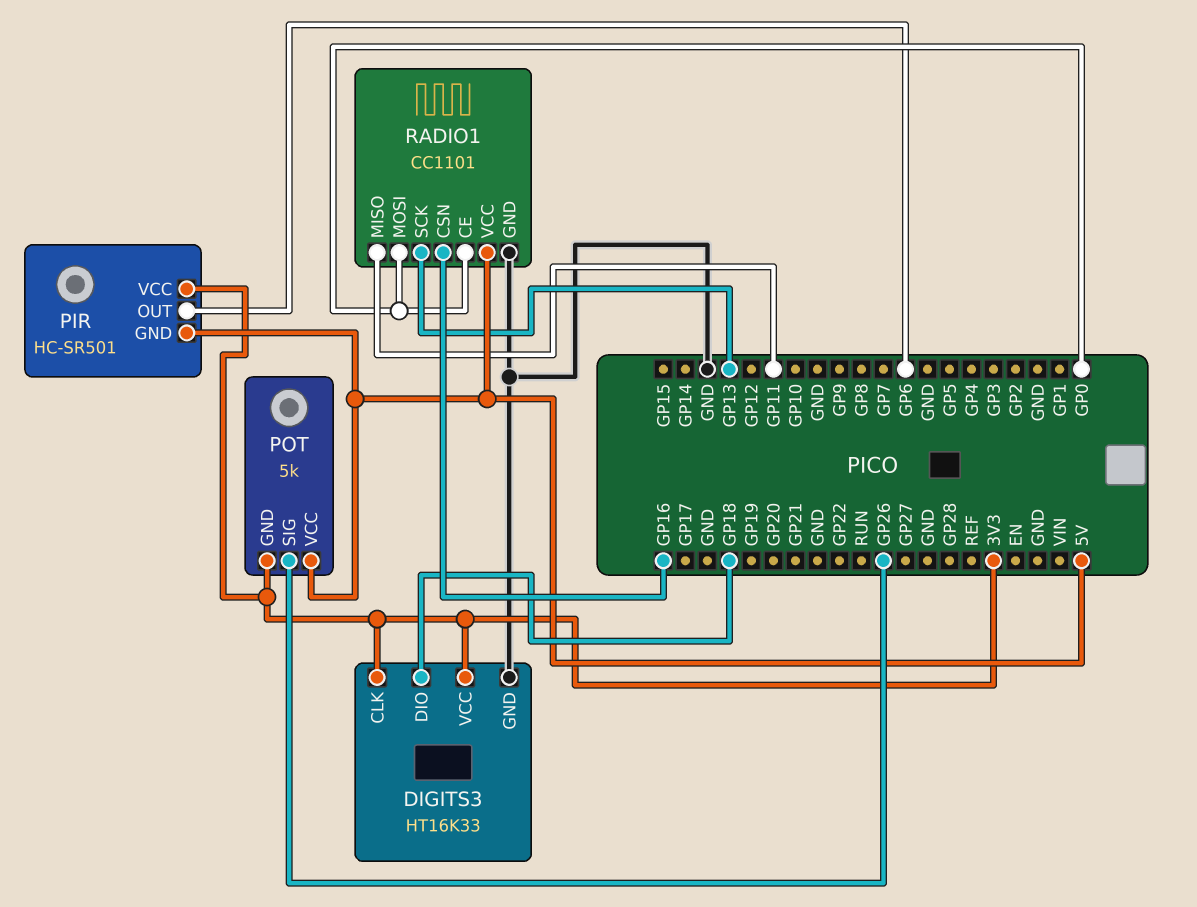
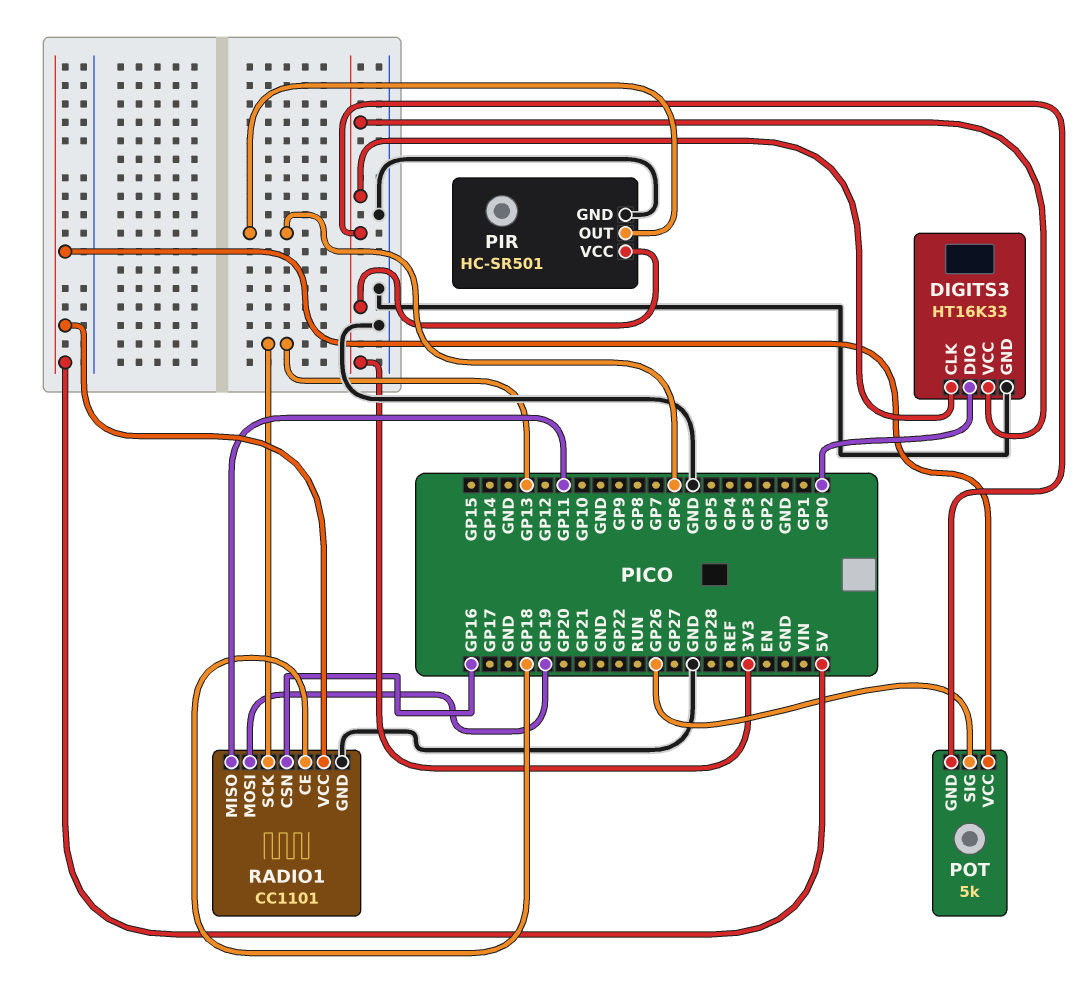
DIGITS3 pin DIO: GP18 -> GP0
PIR pin GND: 5V -> GND
RADIO1 pin CE: GP0 -> GP18
RADIO1 pin MOSI: GP0 -> GP19

